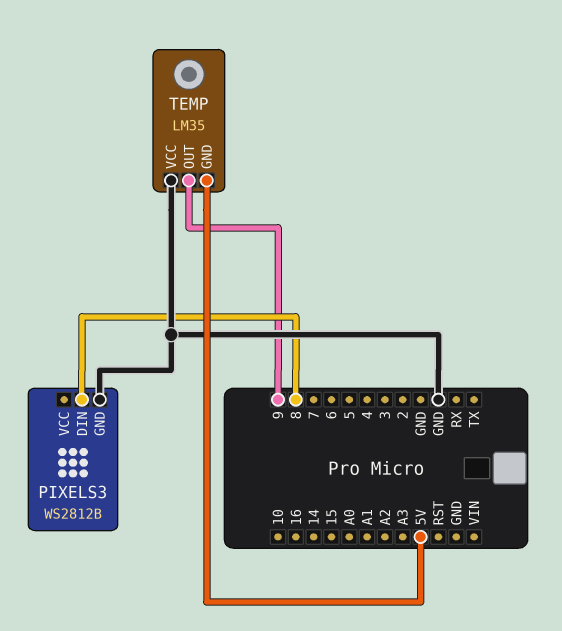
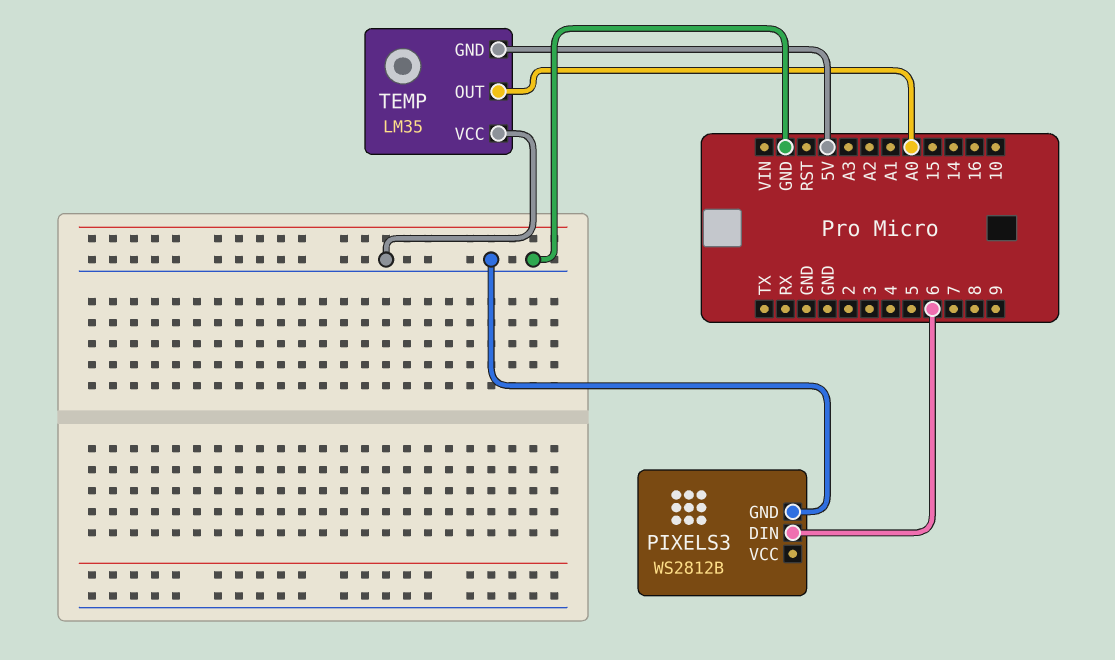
PIXELS3 pin DIN: 8 -> 6
TEMP pin OUT: 9 -> A0

